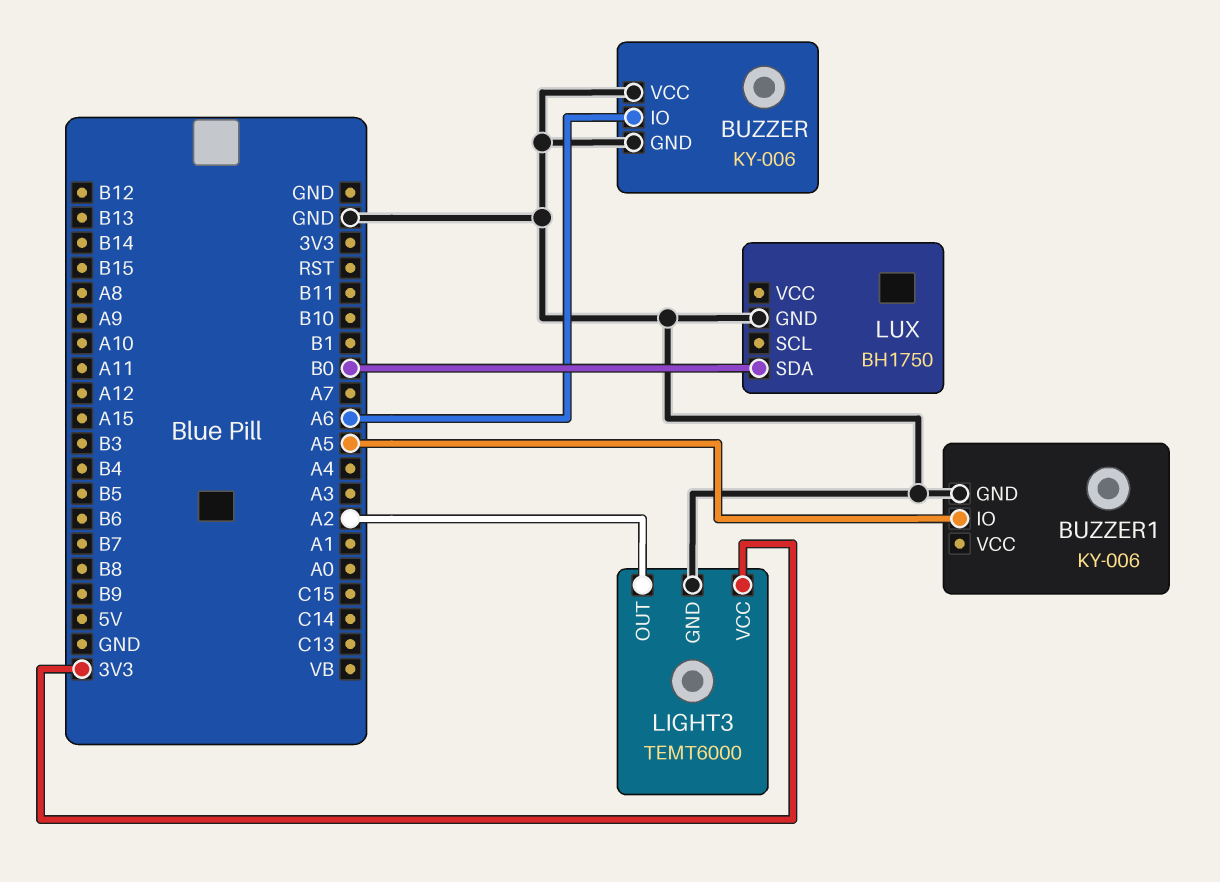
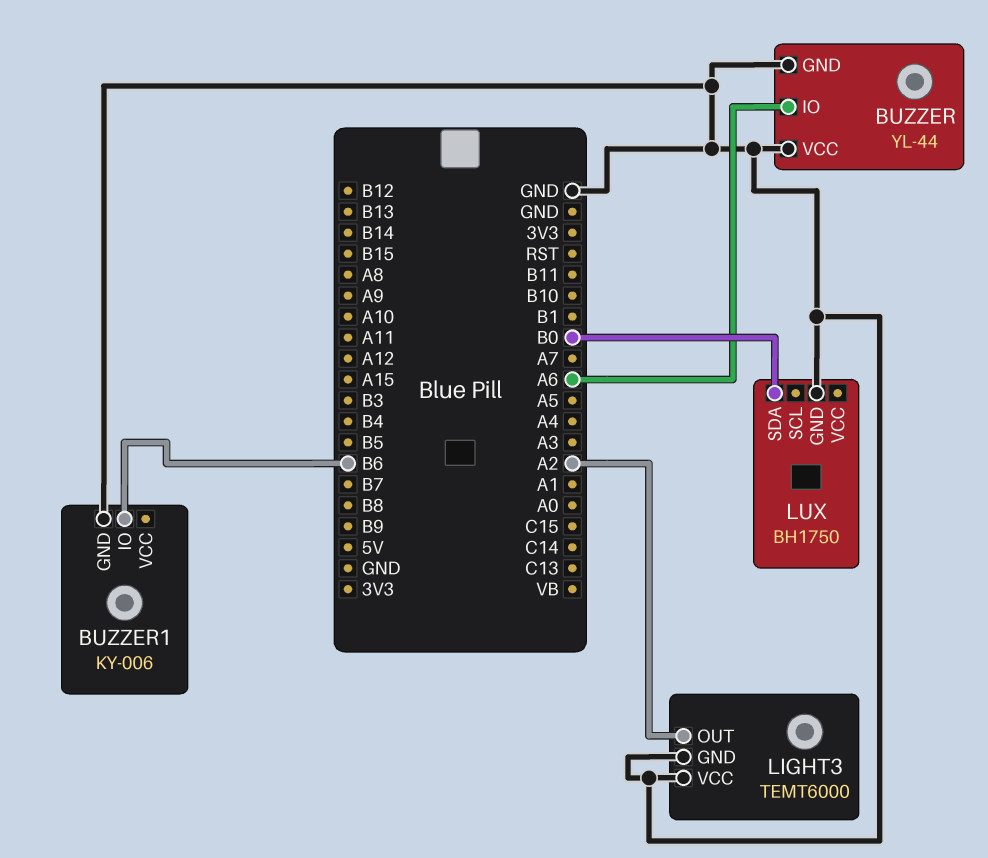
BUZZER: KY-006 -> YL-44
BUZZER1 pin IO: A5 -> B6
LIGHT3 pin VCC: 3V3 -> GND

